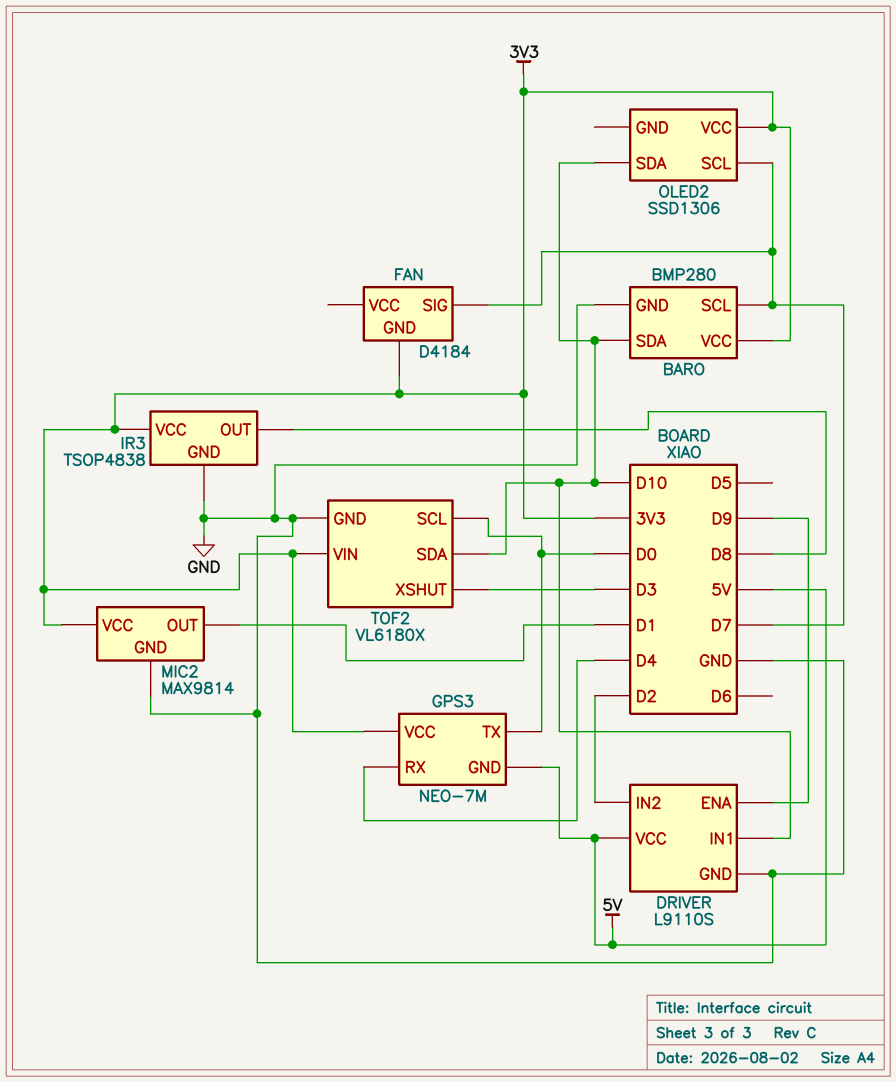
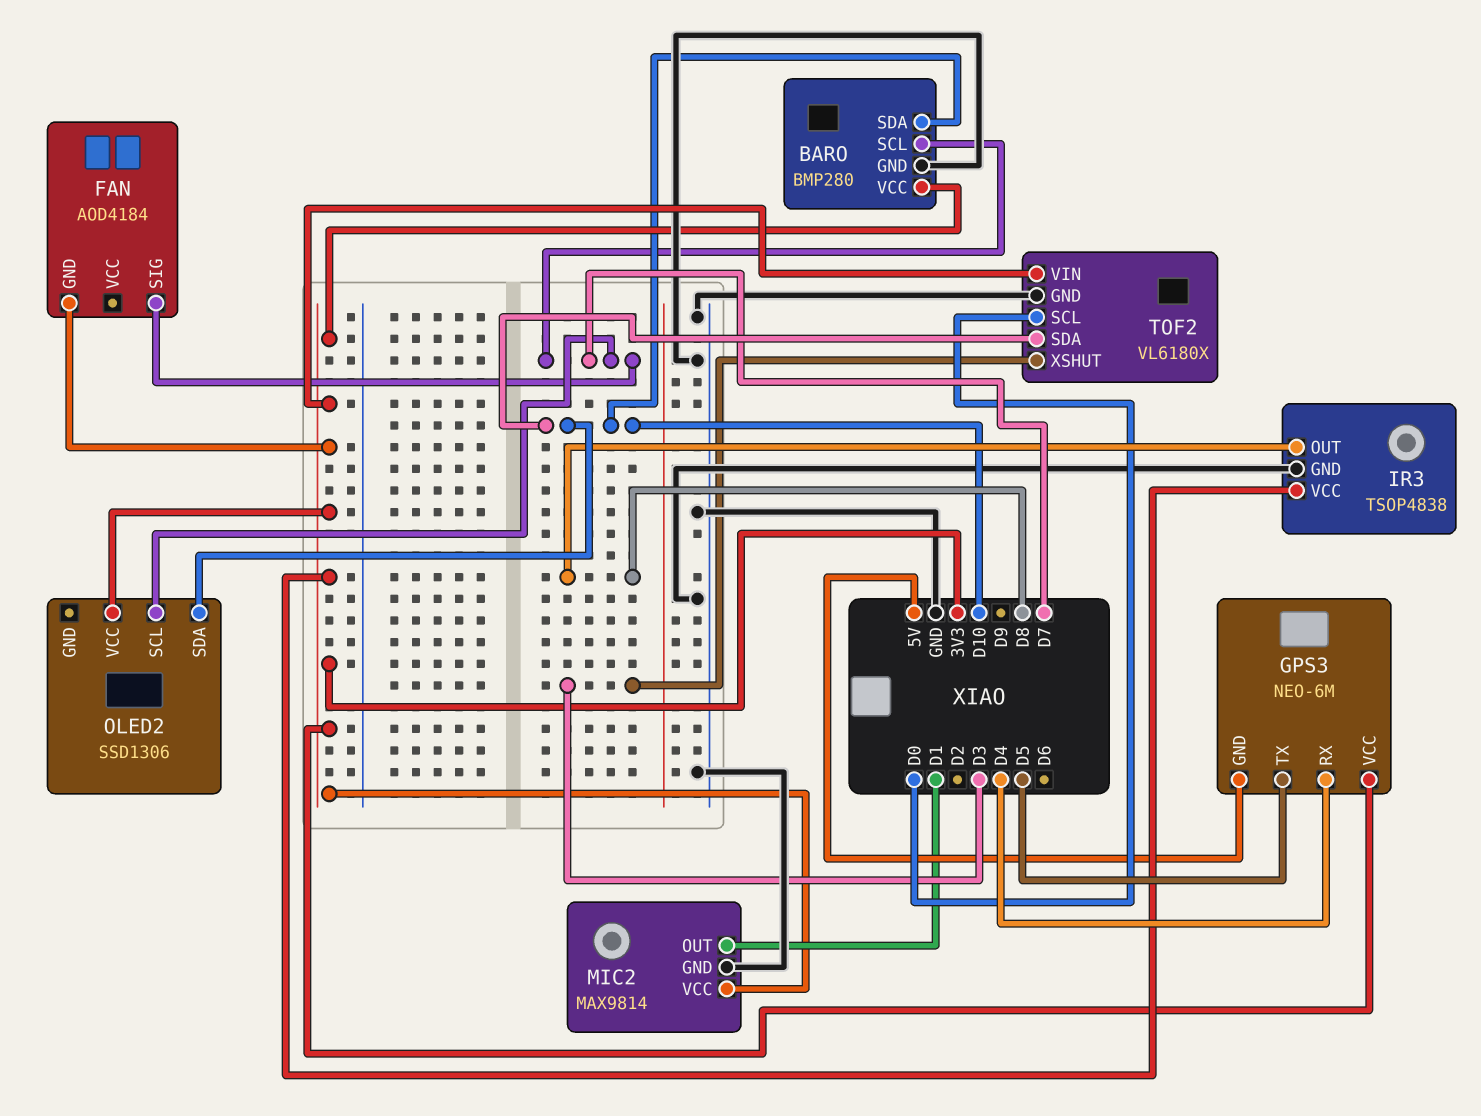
DRIVER: L9110S -> none
DRIVER pin ENA: D9 -> none
DRIVER pin GND: GND -> none
DRIVER pin IN1: D10 -> none
DRIVER pin IN2: D2 -> none
DRIVER pin VCC: 5V -> none
FAN: D4184 -> AOD4184
GPS3: NEO-7M -> NEO-6M
GPS3 pin TX: D0 -> D5

